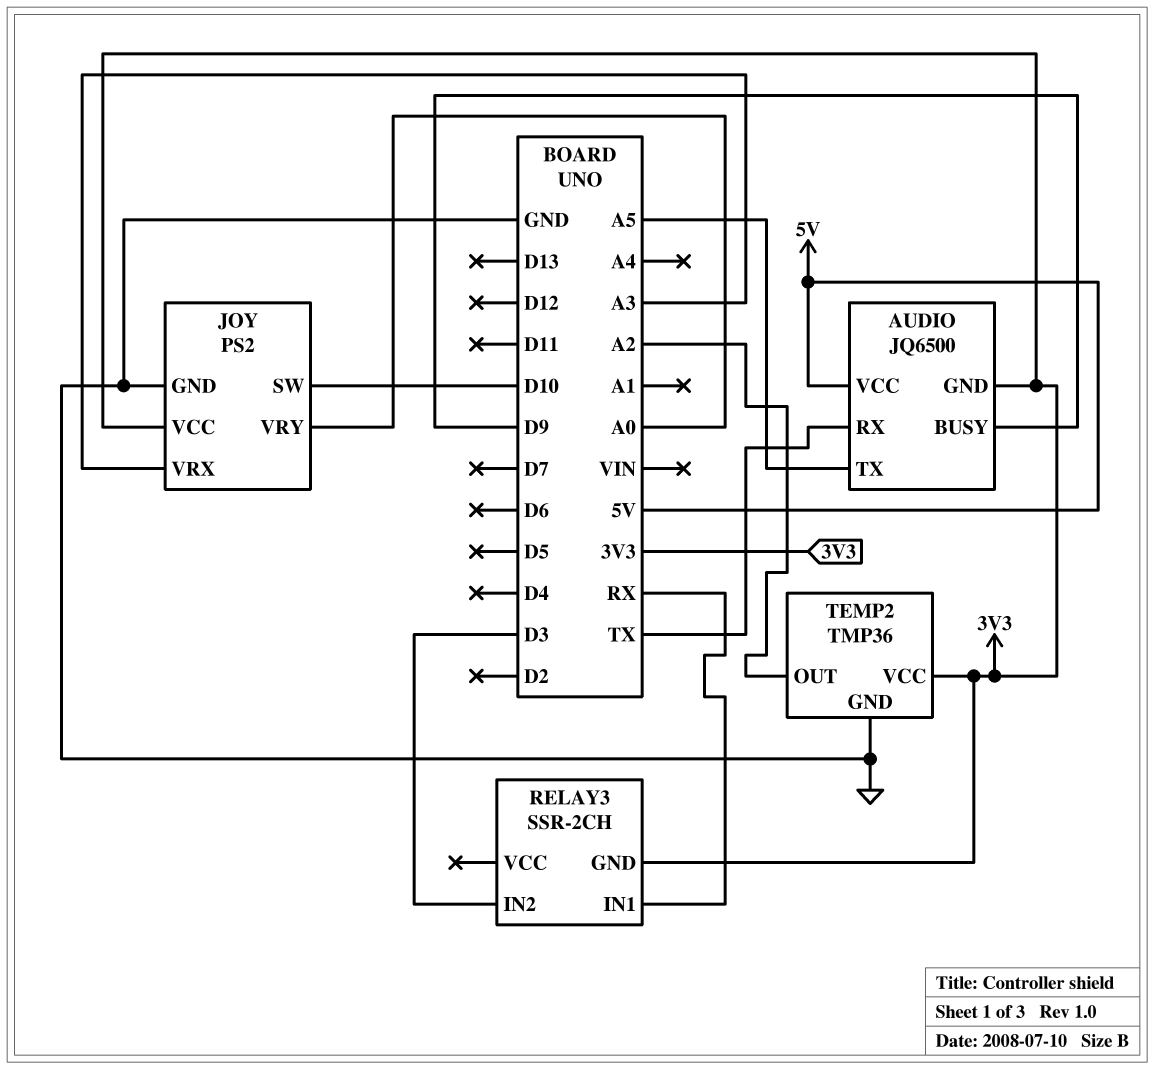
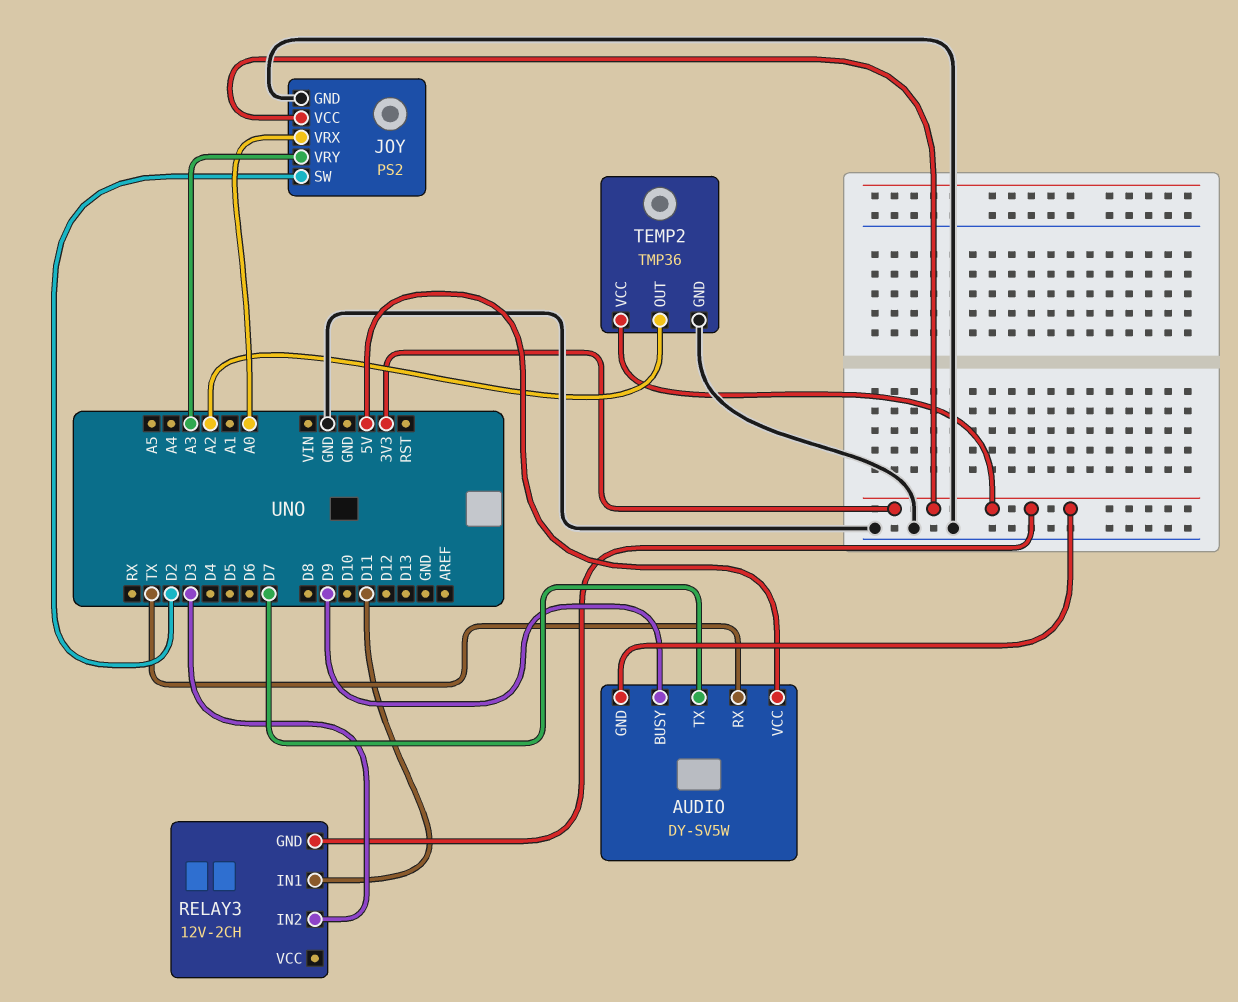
AUDIO: JQ6500 -> DY-SV5W
AUDIO pin TX: A5 -> D7
JOY pin SW: D10 -> D2
JOY pin VRX: A3 -> A0
JOY pin VRY: A0 -> A3
RELAY3: SSR-2CH -> 12V-2CH
RELAY3 pin IN1: RX -> D11

